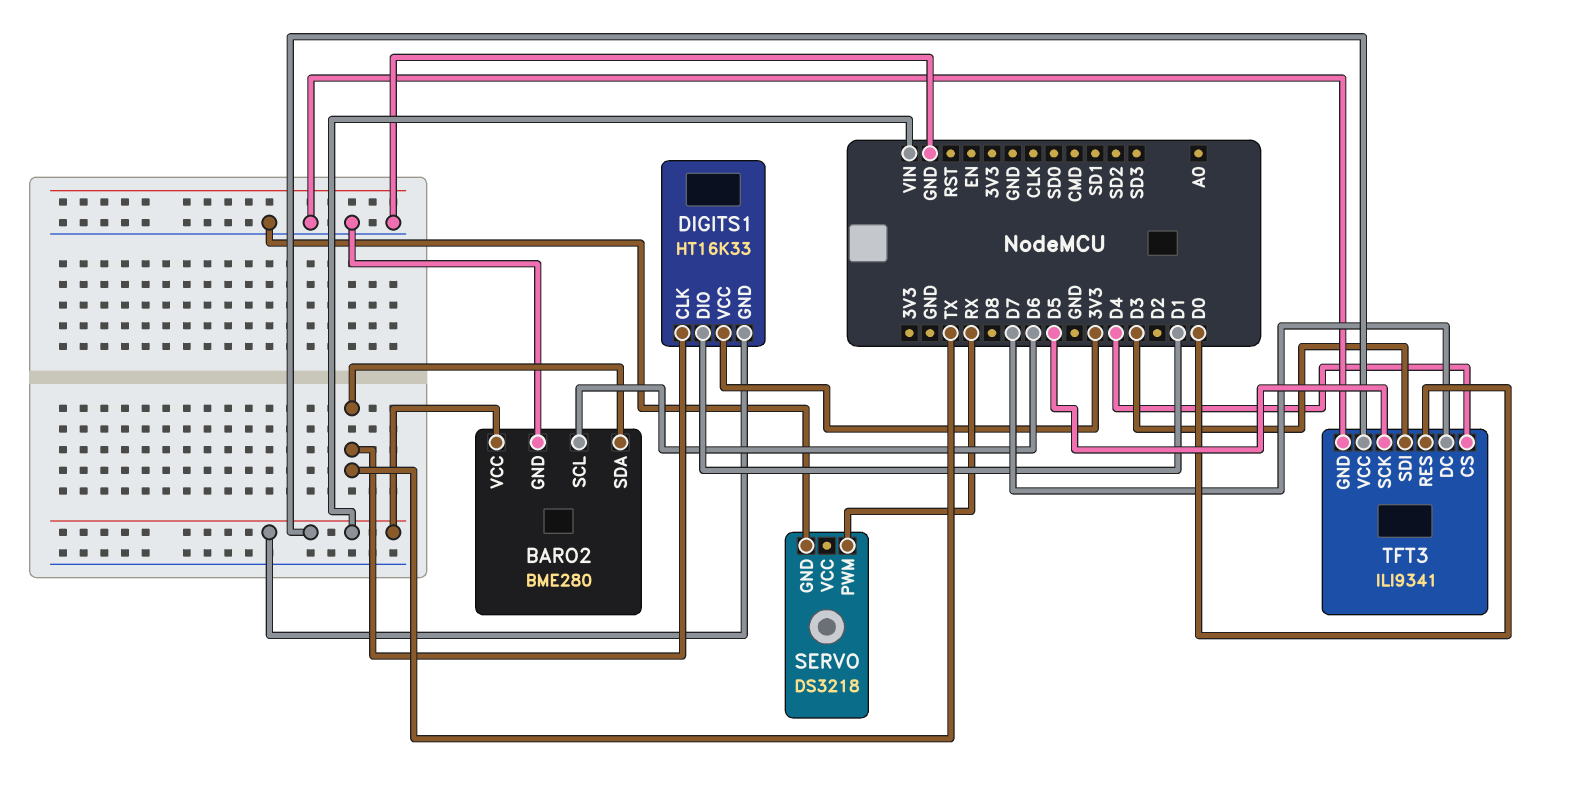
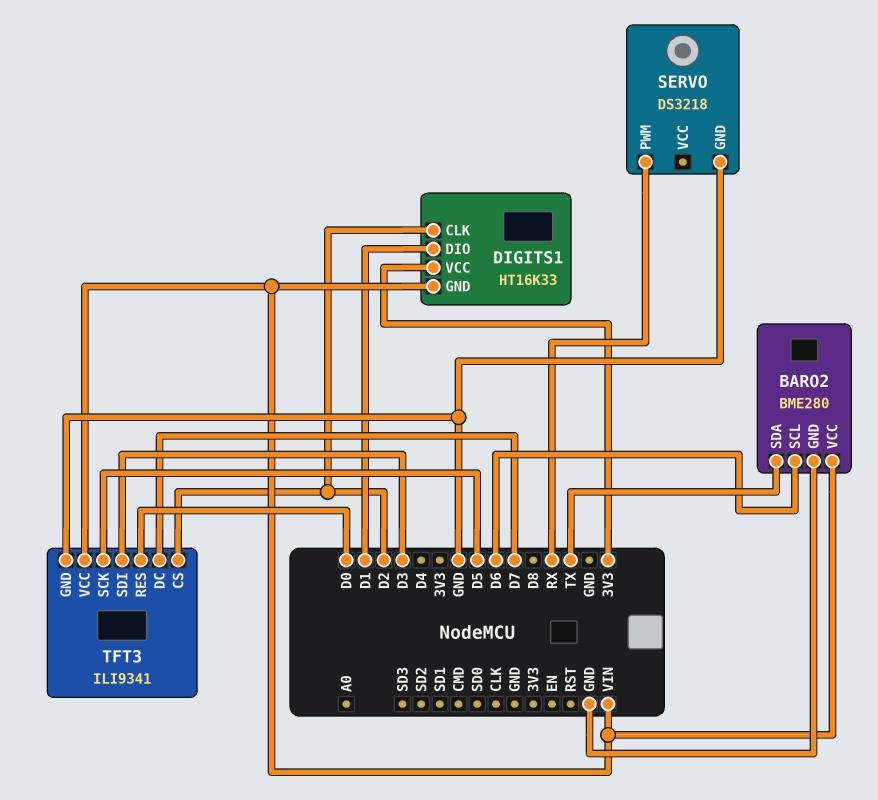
DIGITS1 pin CLK: TX -> D2
TFT3 pin CS: D4 -> D2

